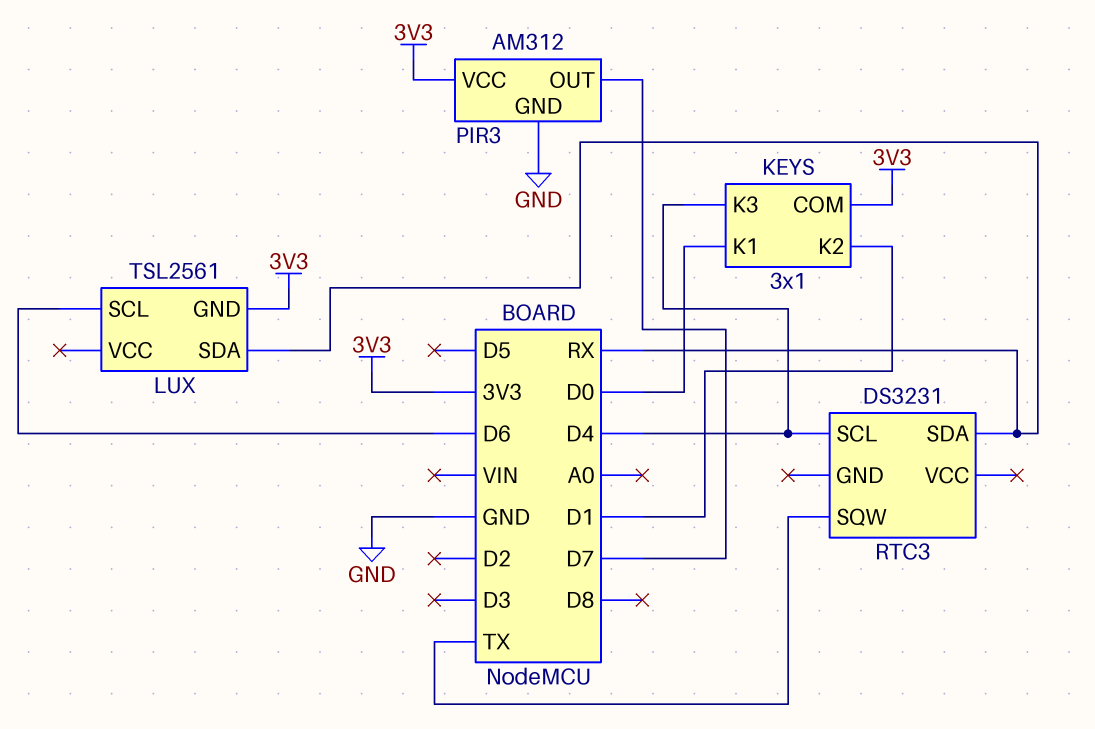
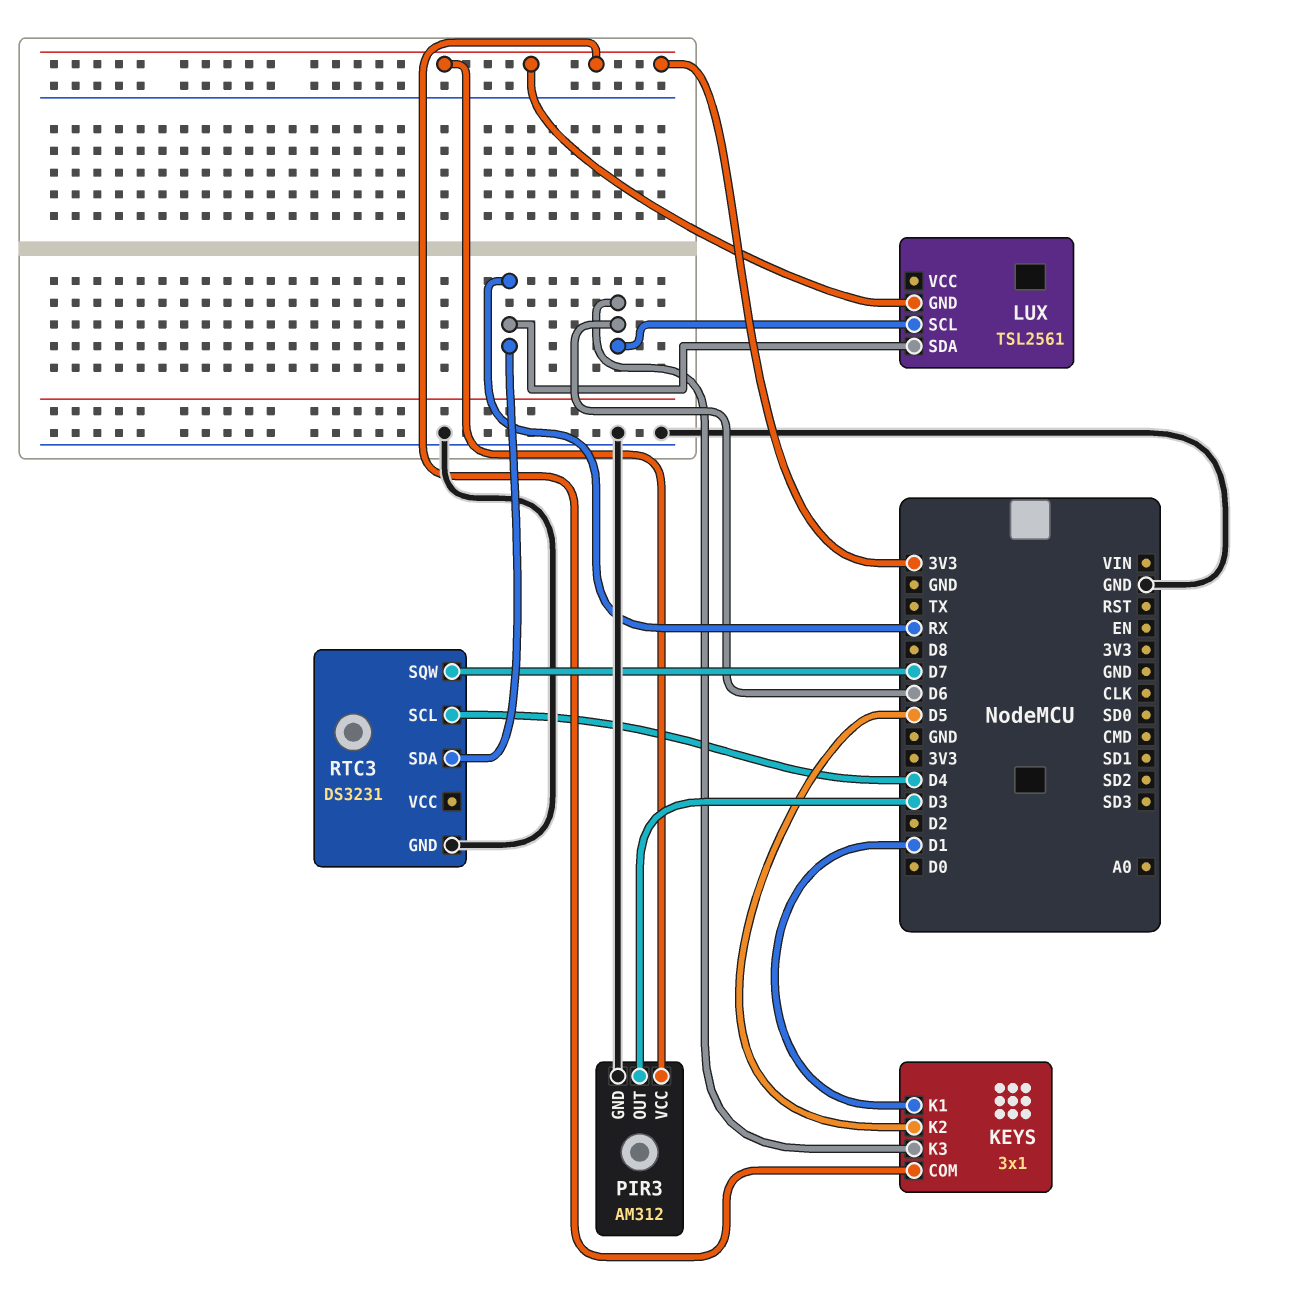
KEYS pin K1: D0 -> D1
KEYS pin K2: D1 -> D5
KEYS pin K3: D4 -> D6
PIR3 pin OUT: D7 -> D3
RTC3 pin GND: none -> GND
RTC3 pin SQW: TX -> D7

